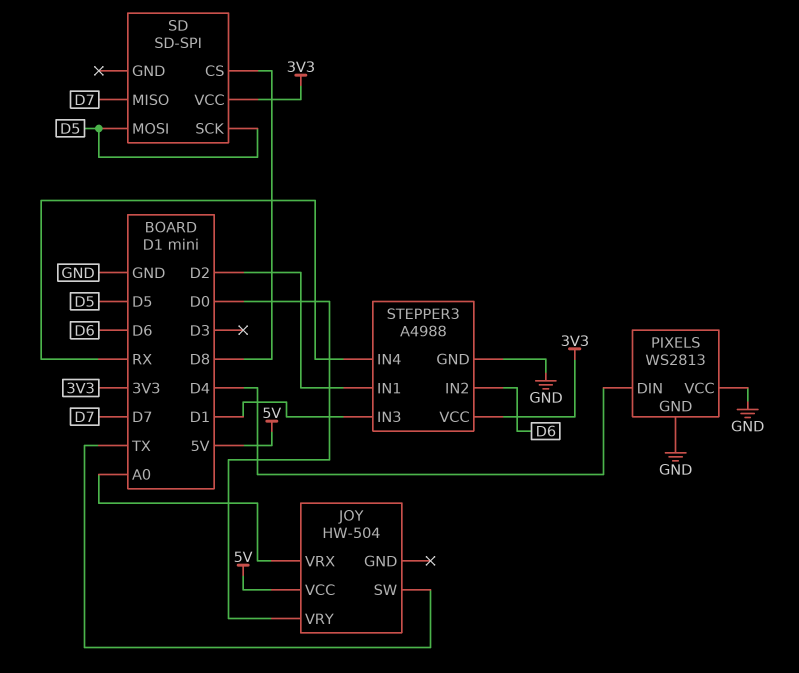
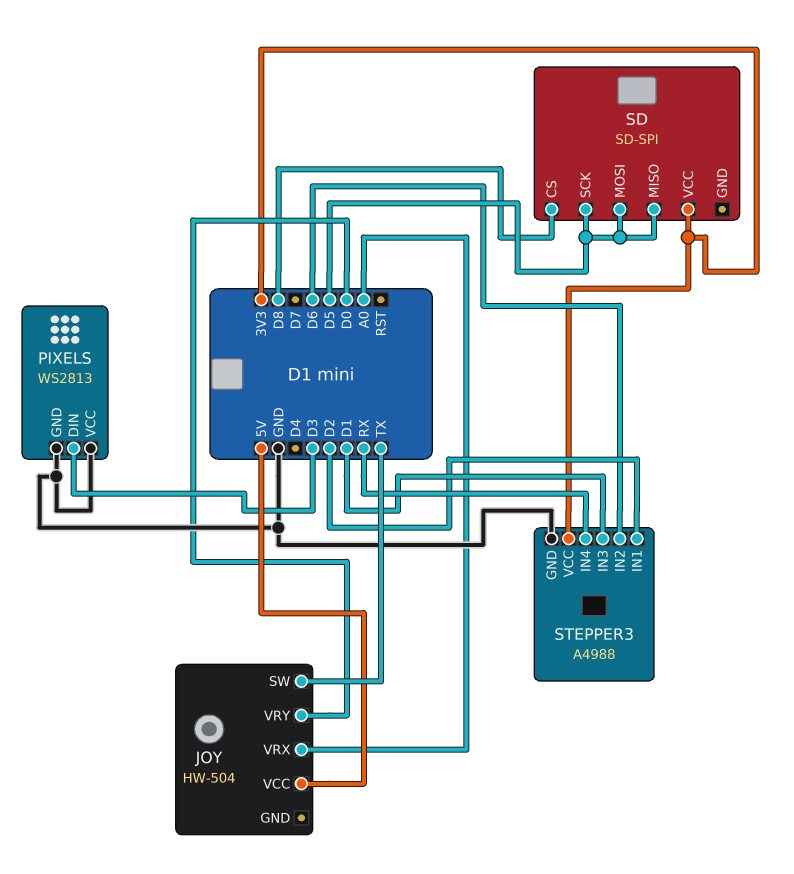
PIXELS pin DIN: D4 -> D3
SD pin MISO: D7 -> D5

